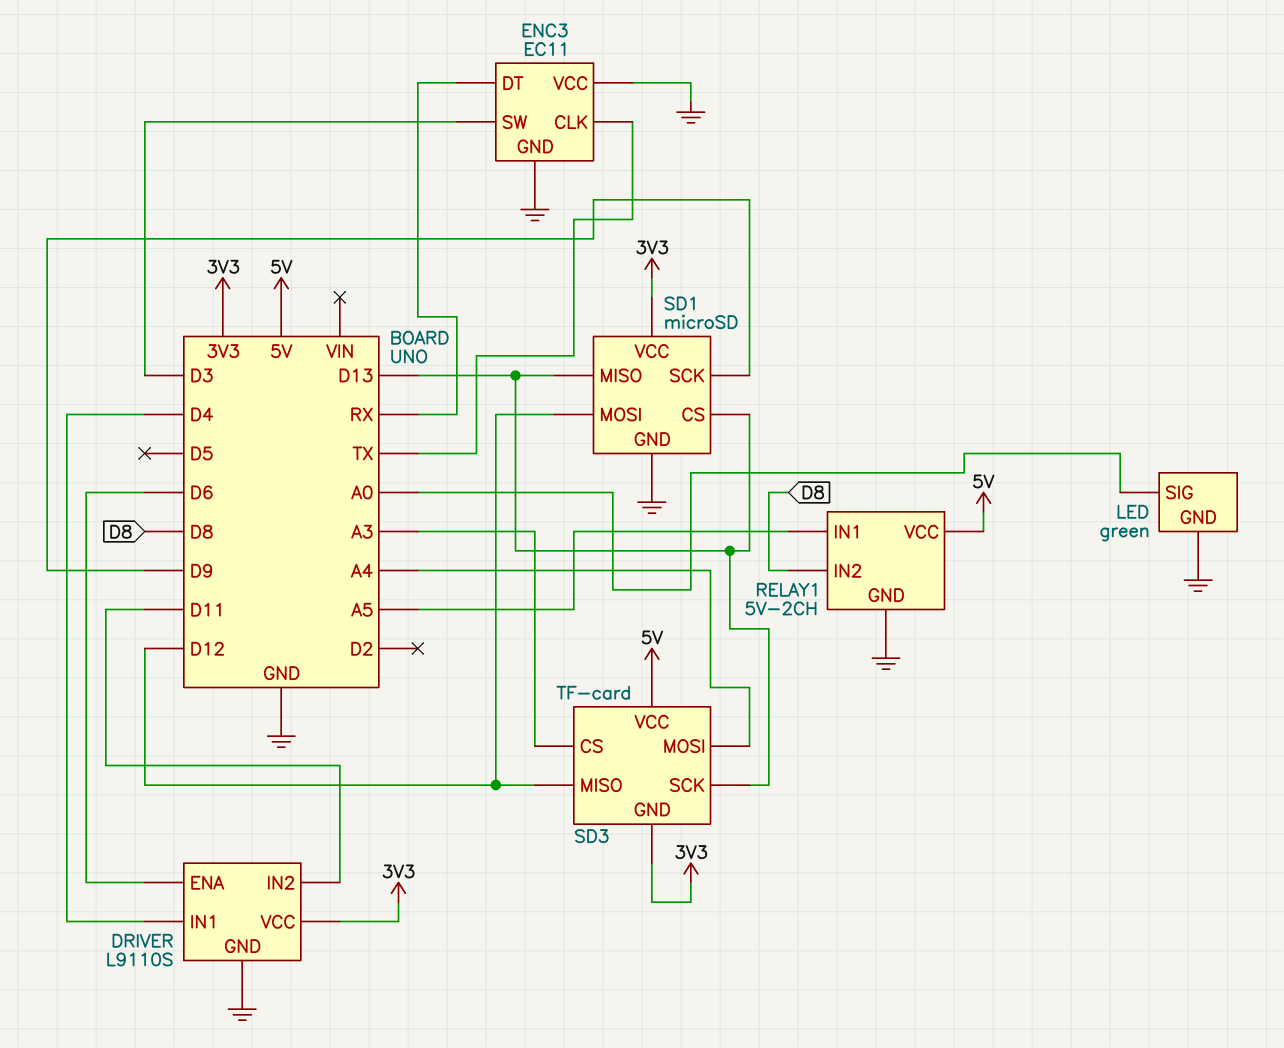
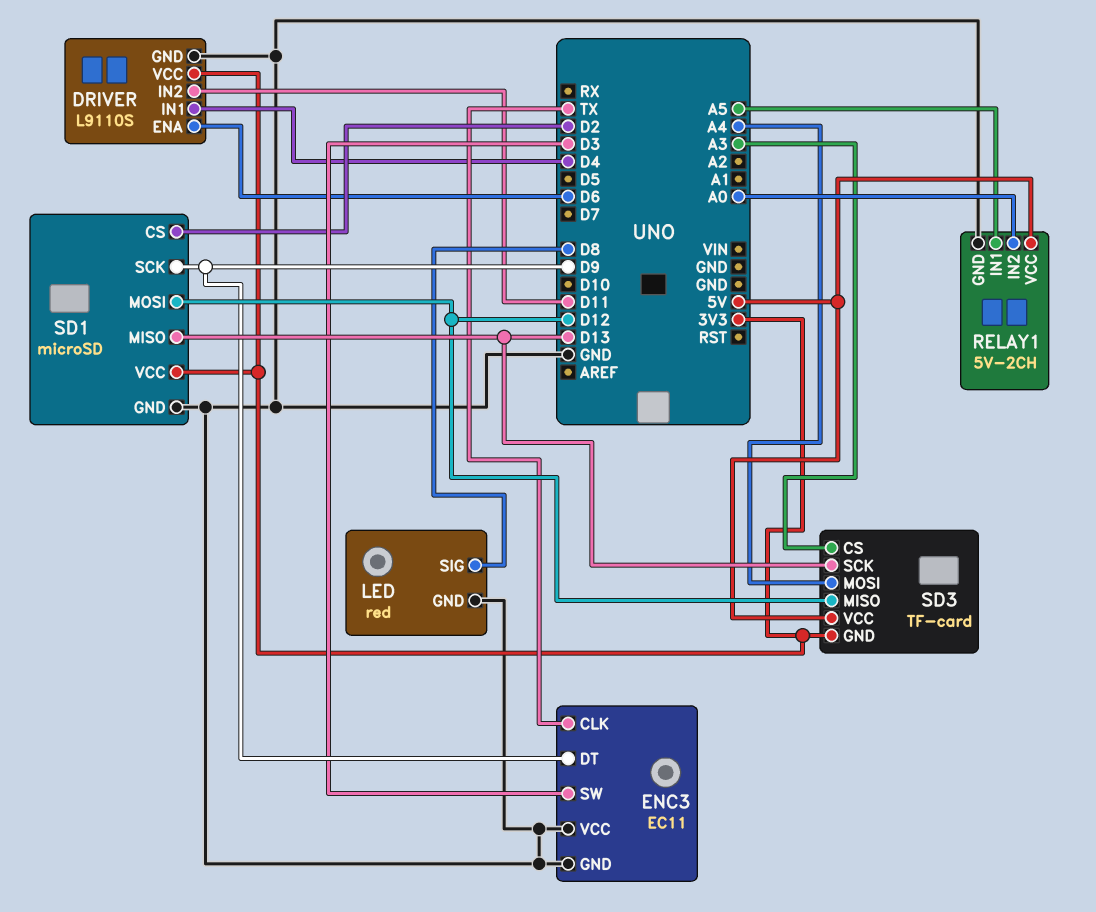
ENC3 pin DT: RX -> D9
LED: green -> red
LED pin SIG: A0 -> D8
RELAY1 pin IN2: D8 -> A0
SD1 pin CS: D13 -> D2

